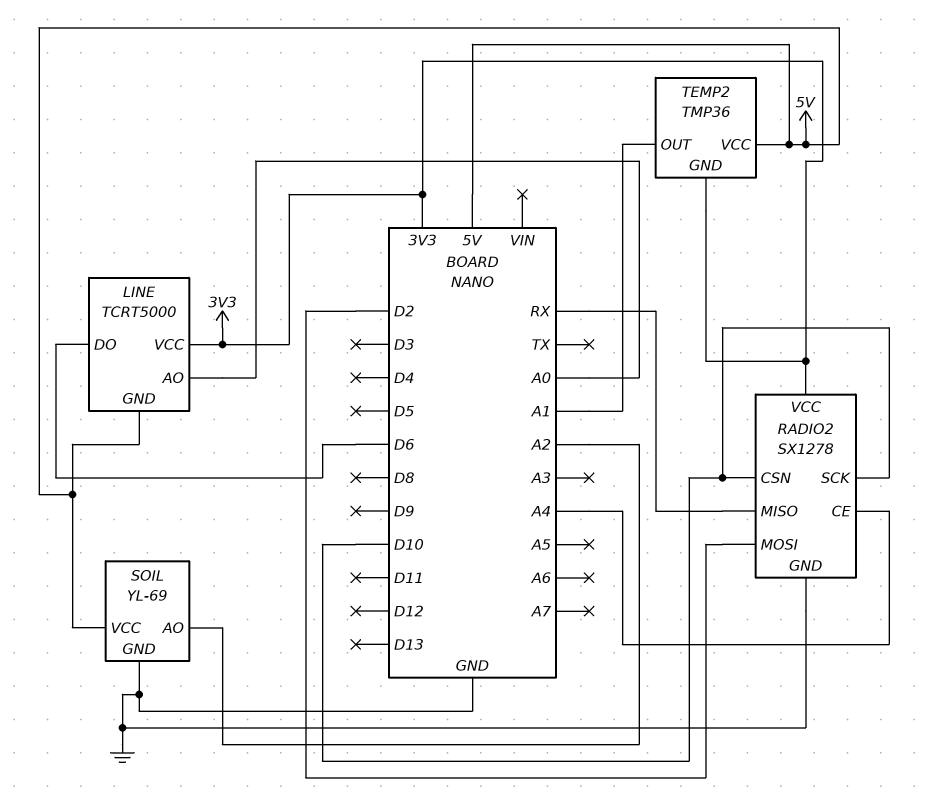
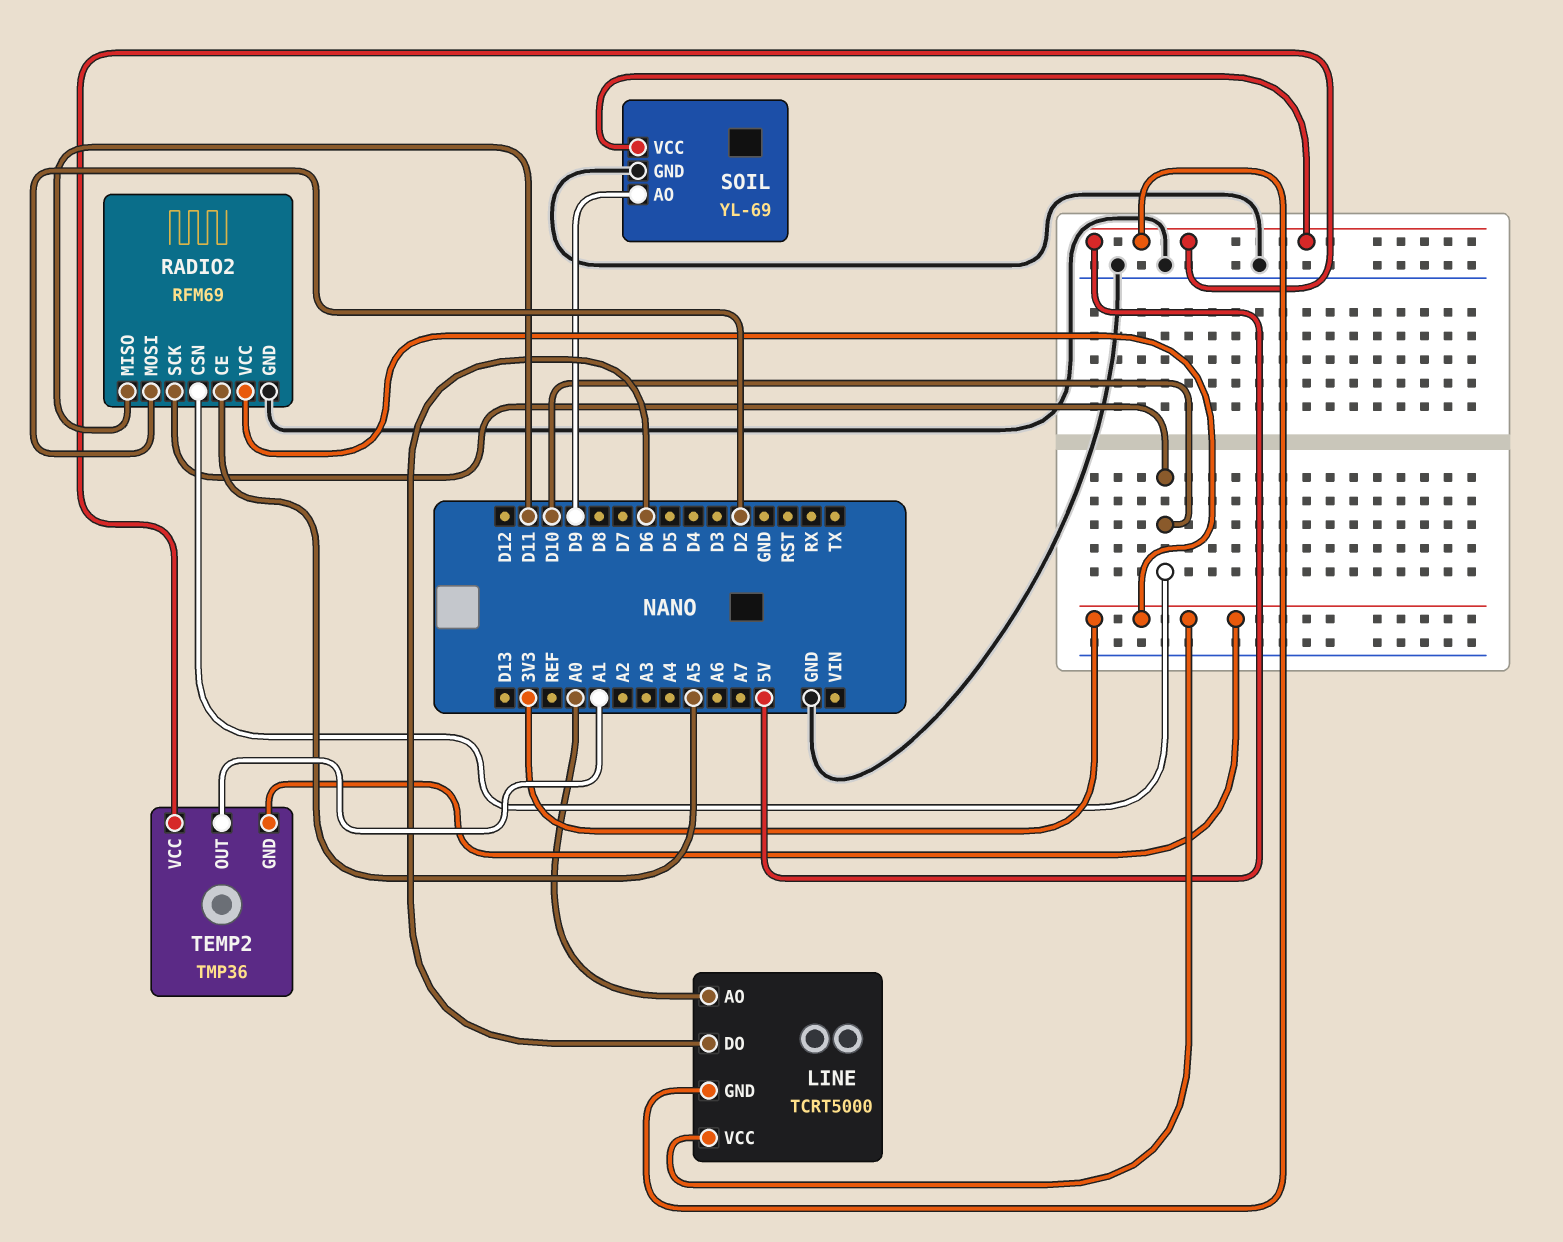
RADIO2: SX1278 -> RFM69
RADIO2 pin CE: A4 -> A5
RADIO2 pin MISO: RX -> D11
SOIL pin AO: A2 -> D9

